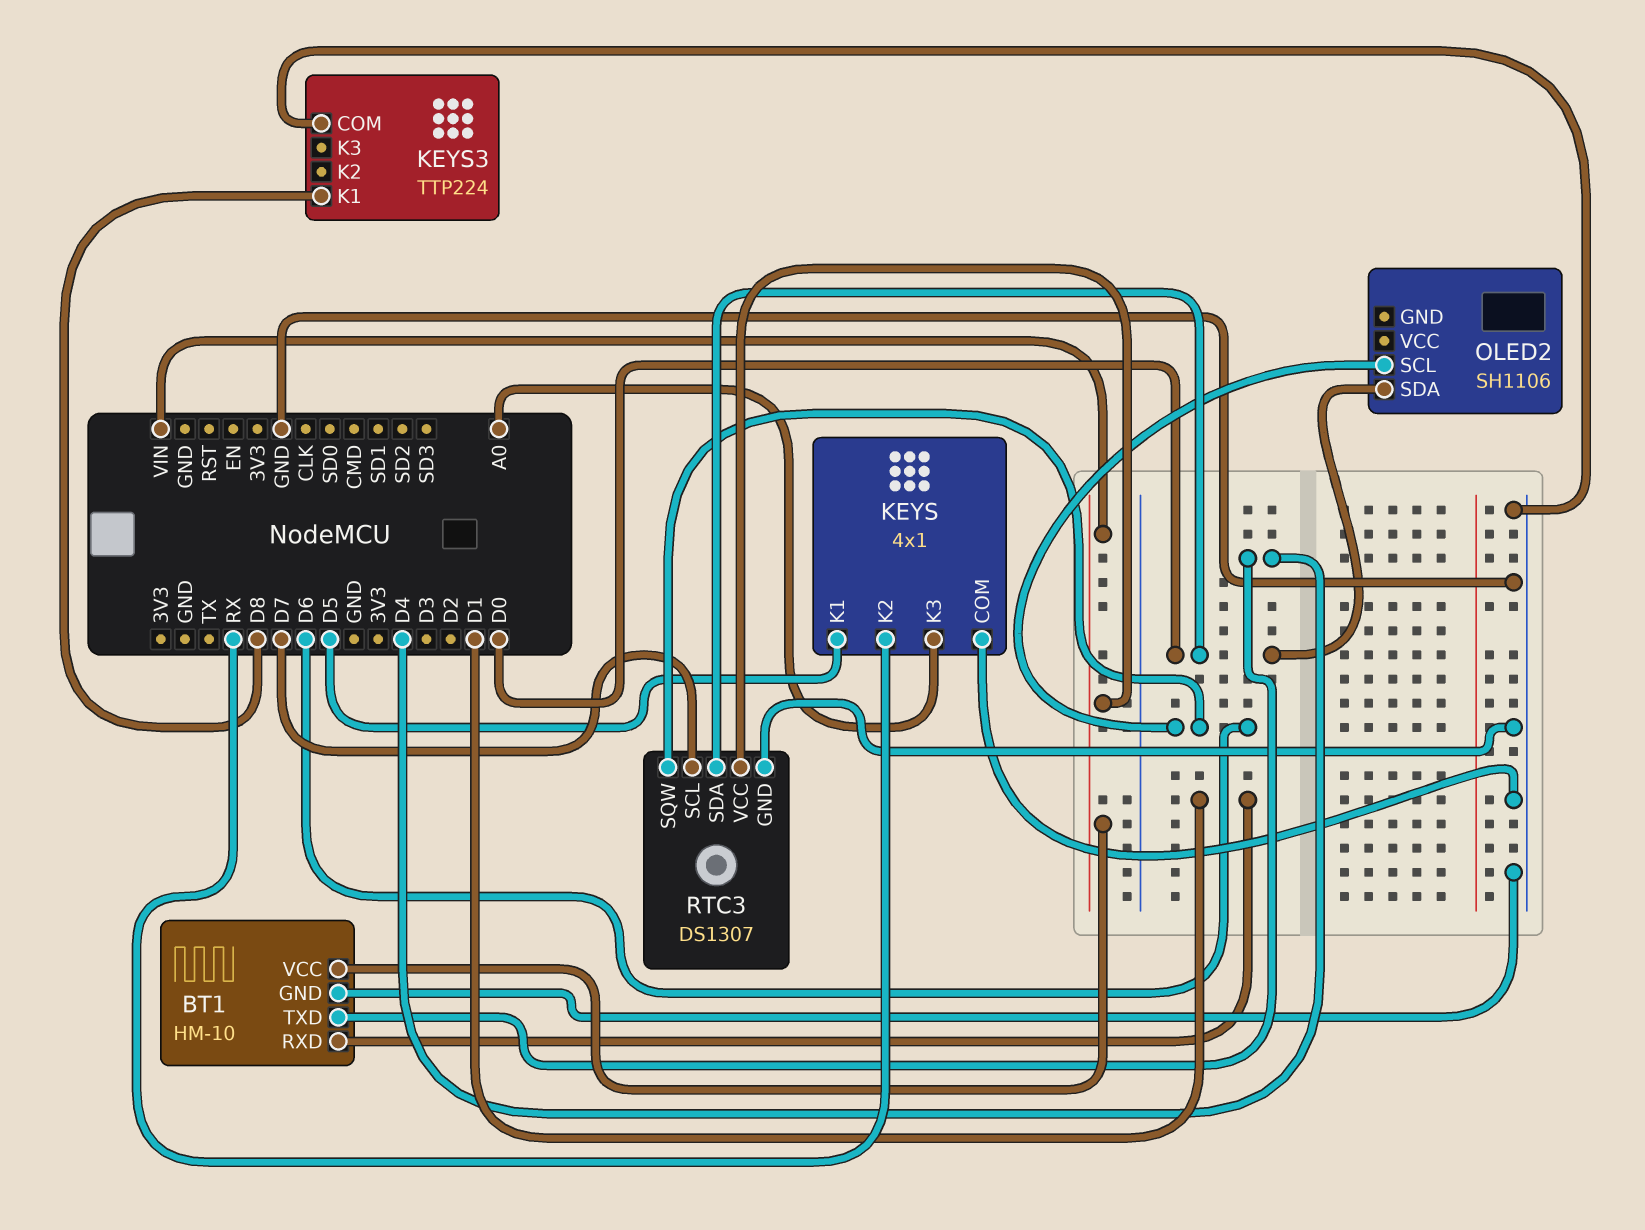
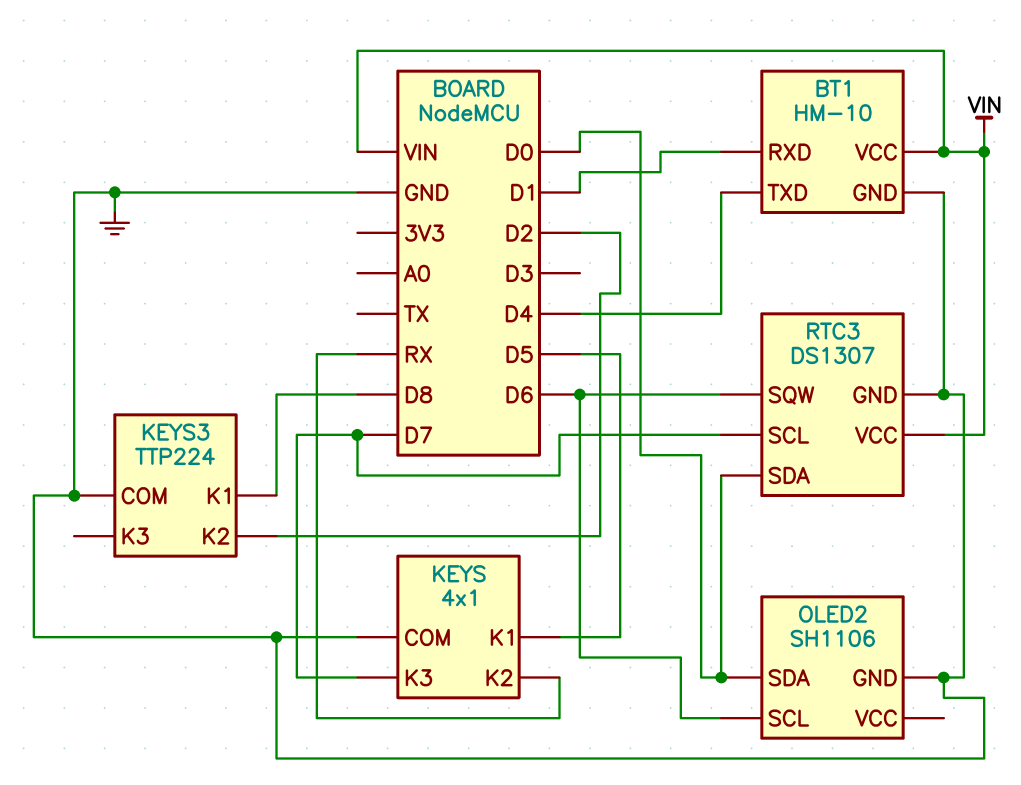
KEYS pin K3: A0 -> D7
KEYS3 pin K2: none -> D2
OLED2 pin GND: none -> GND

